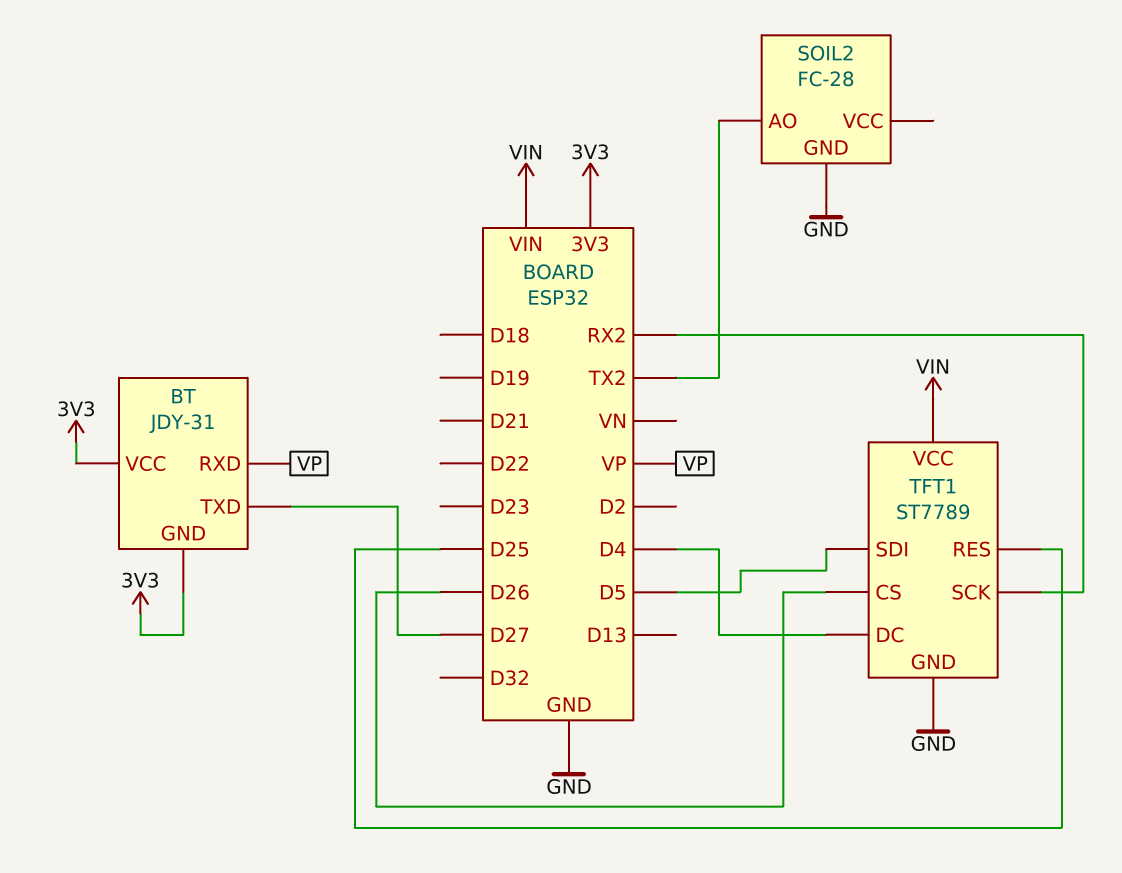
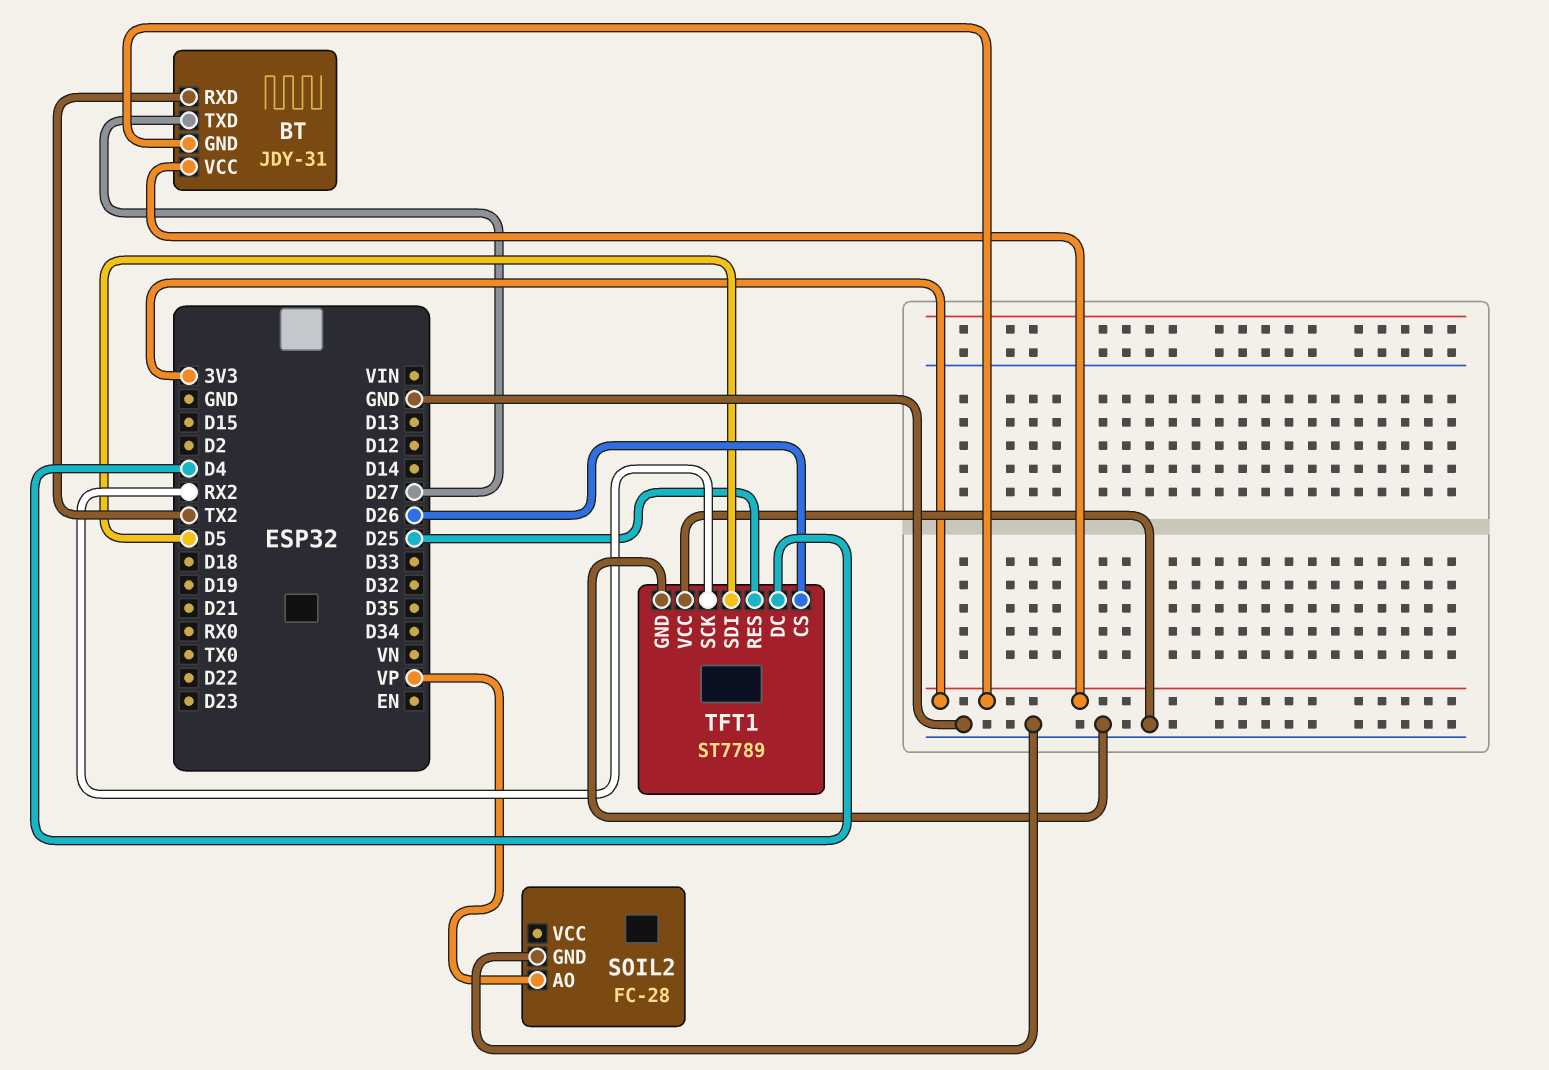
BT pin RXD: VP -> TX2
SOIL2 pin AO: TX2 -> VP
TFT1 pin VCC: VIN -> GND

